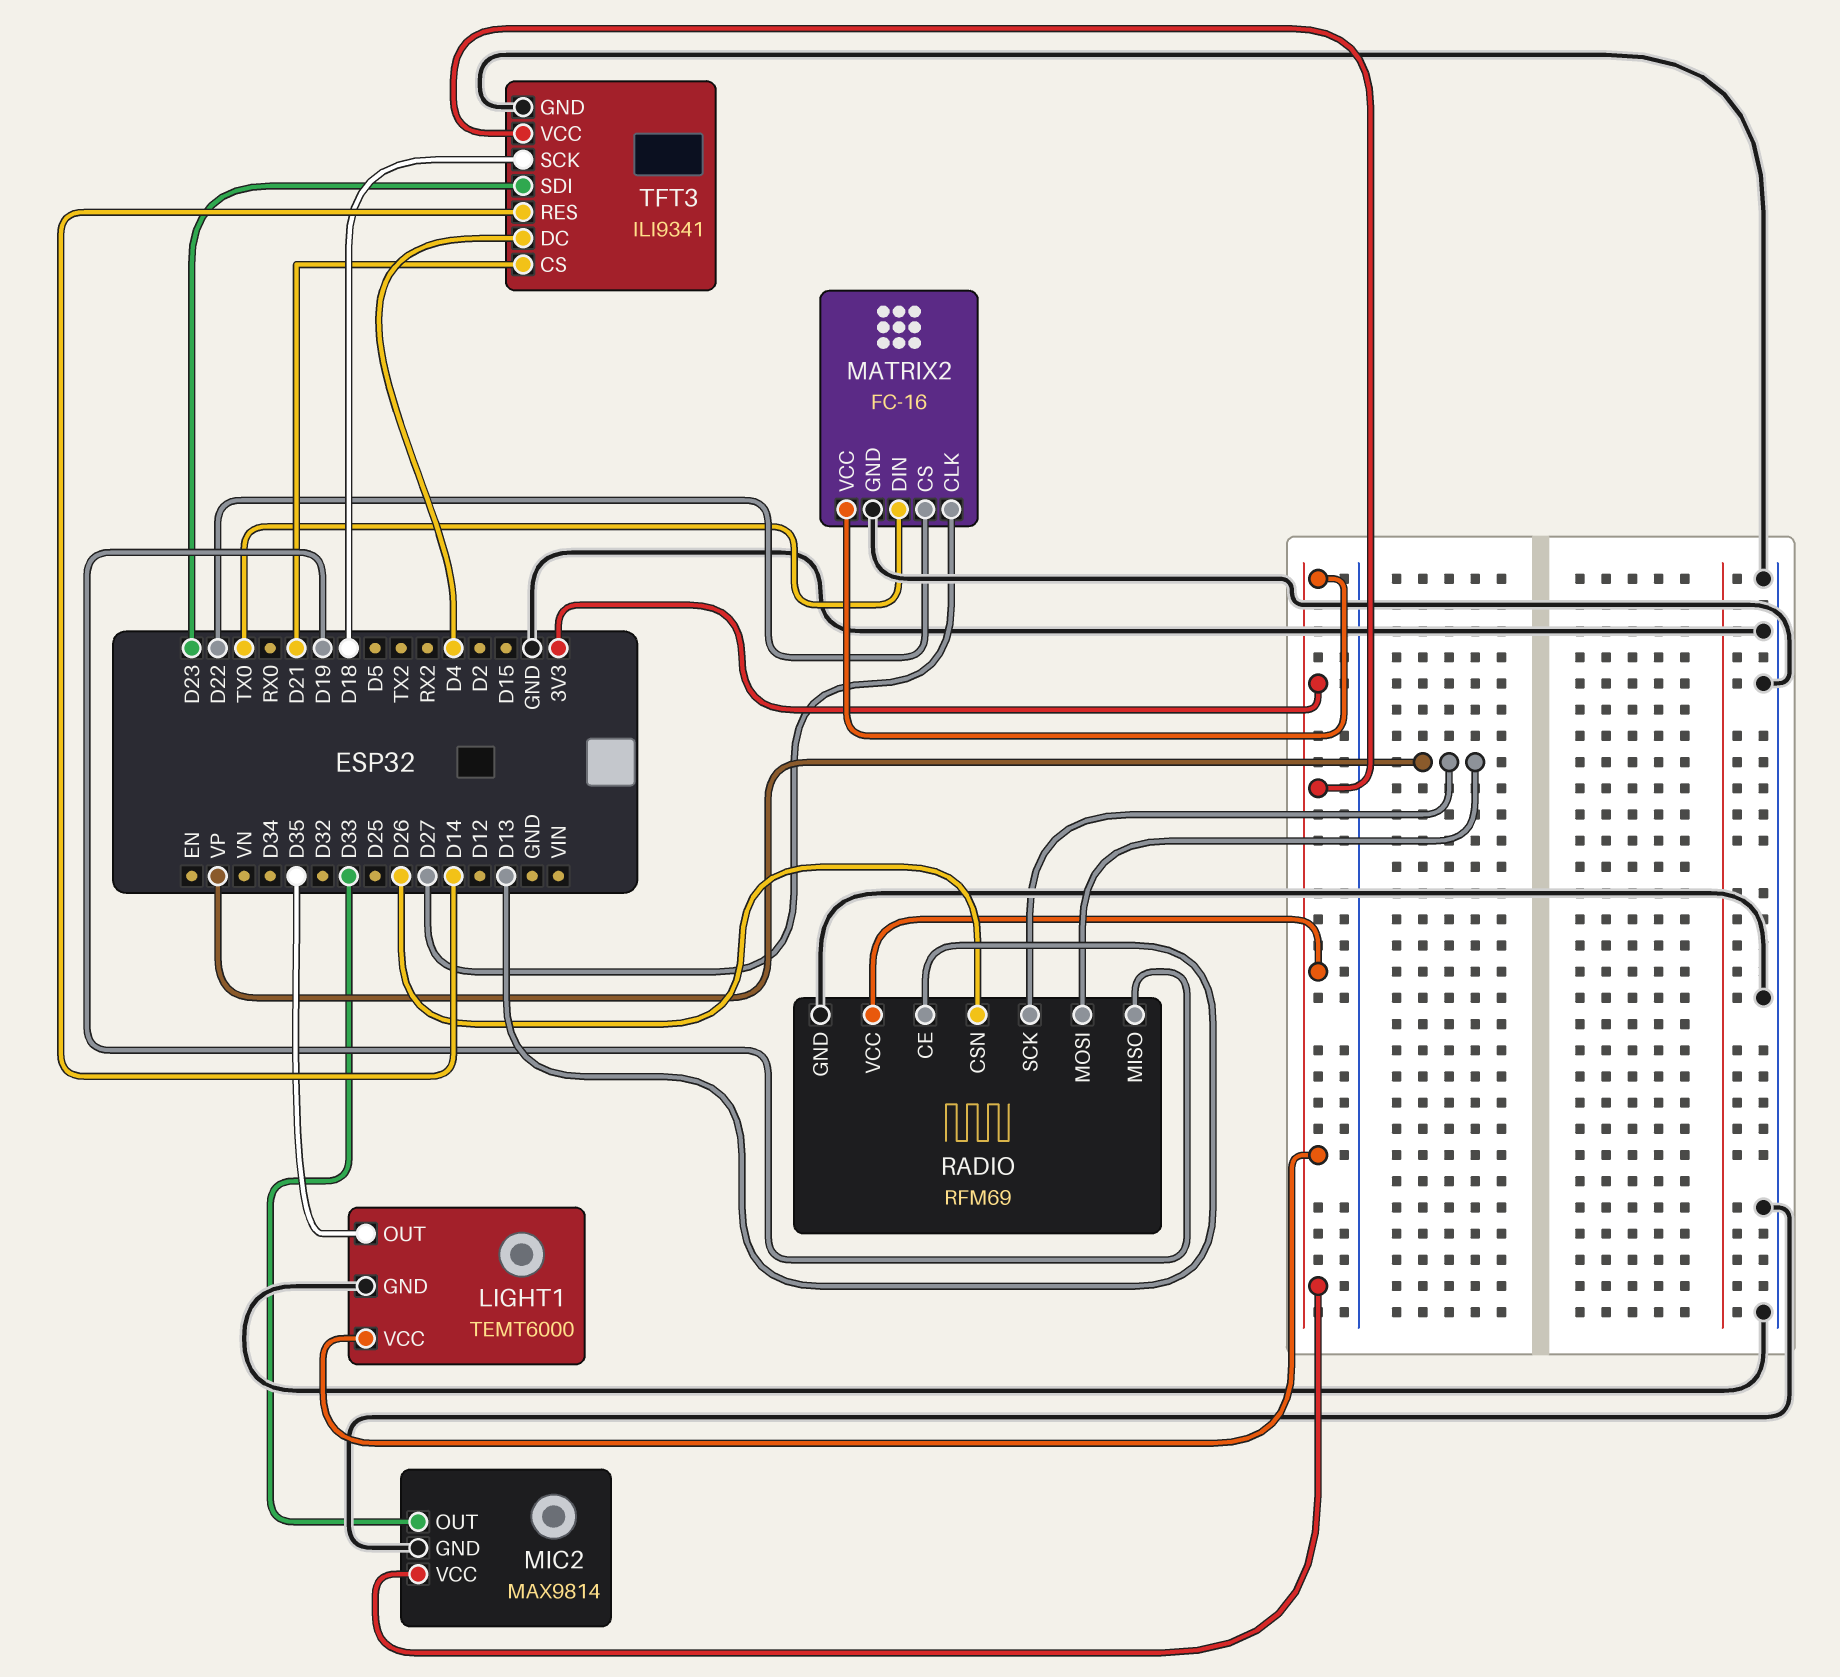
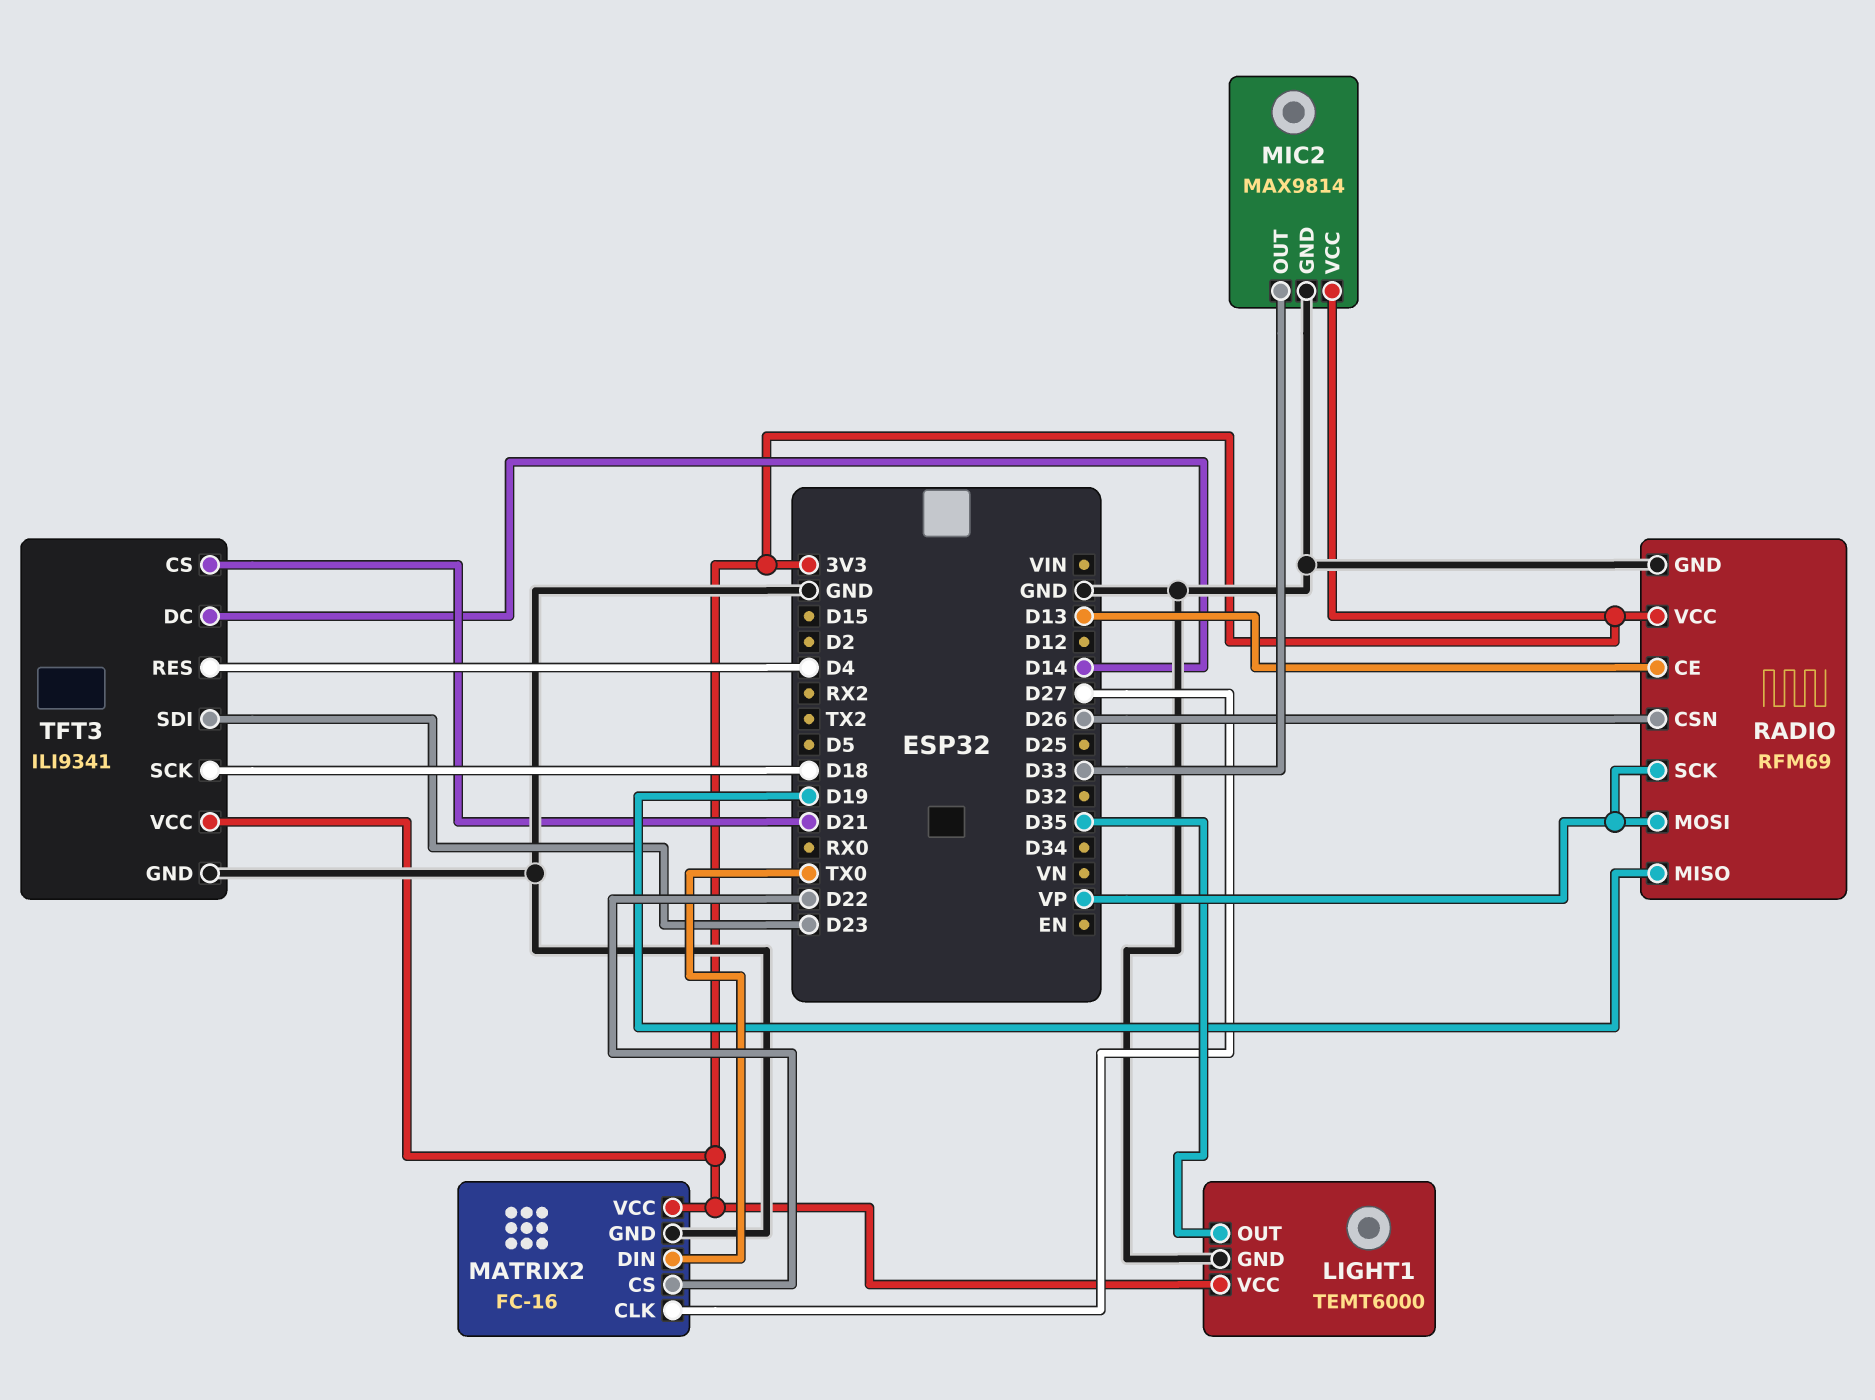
TFT3 pin DC: D4 -> D14
TFT3 pin RES: D14 -> D4

